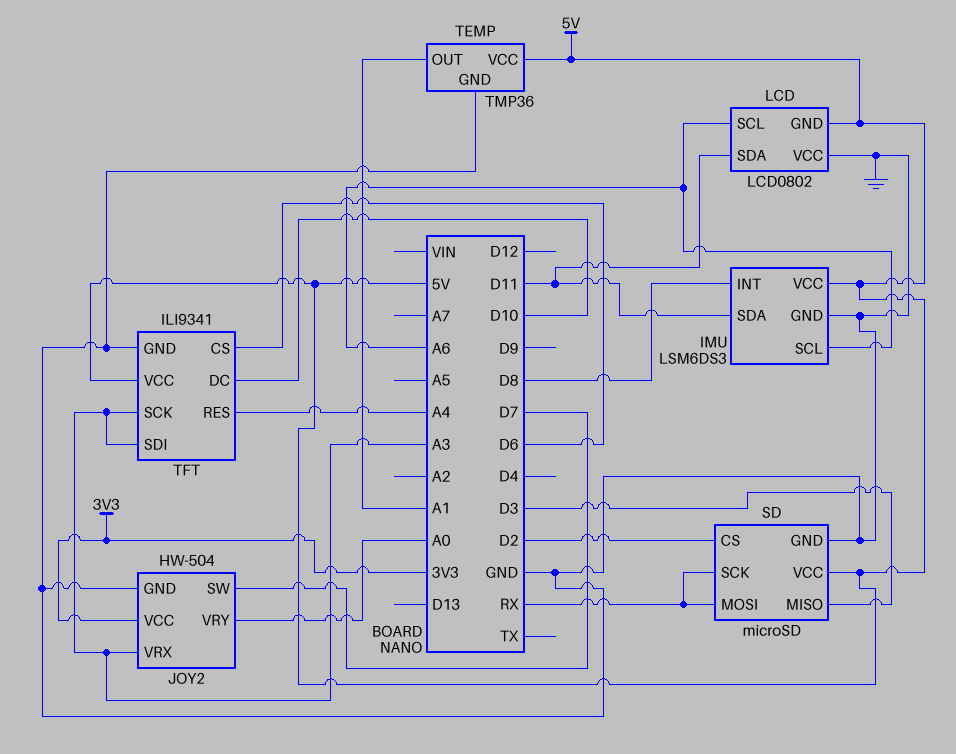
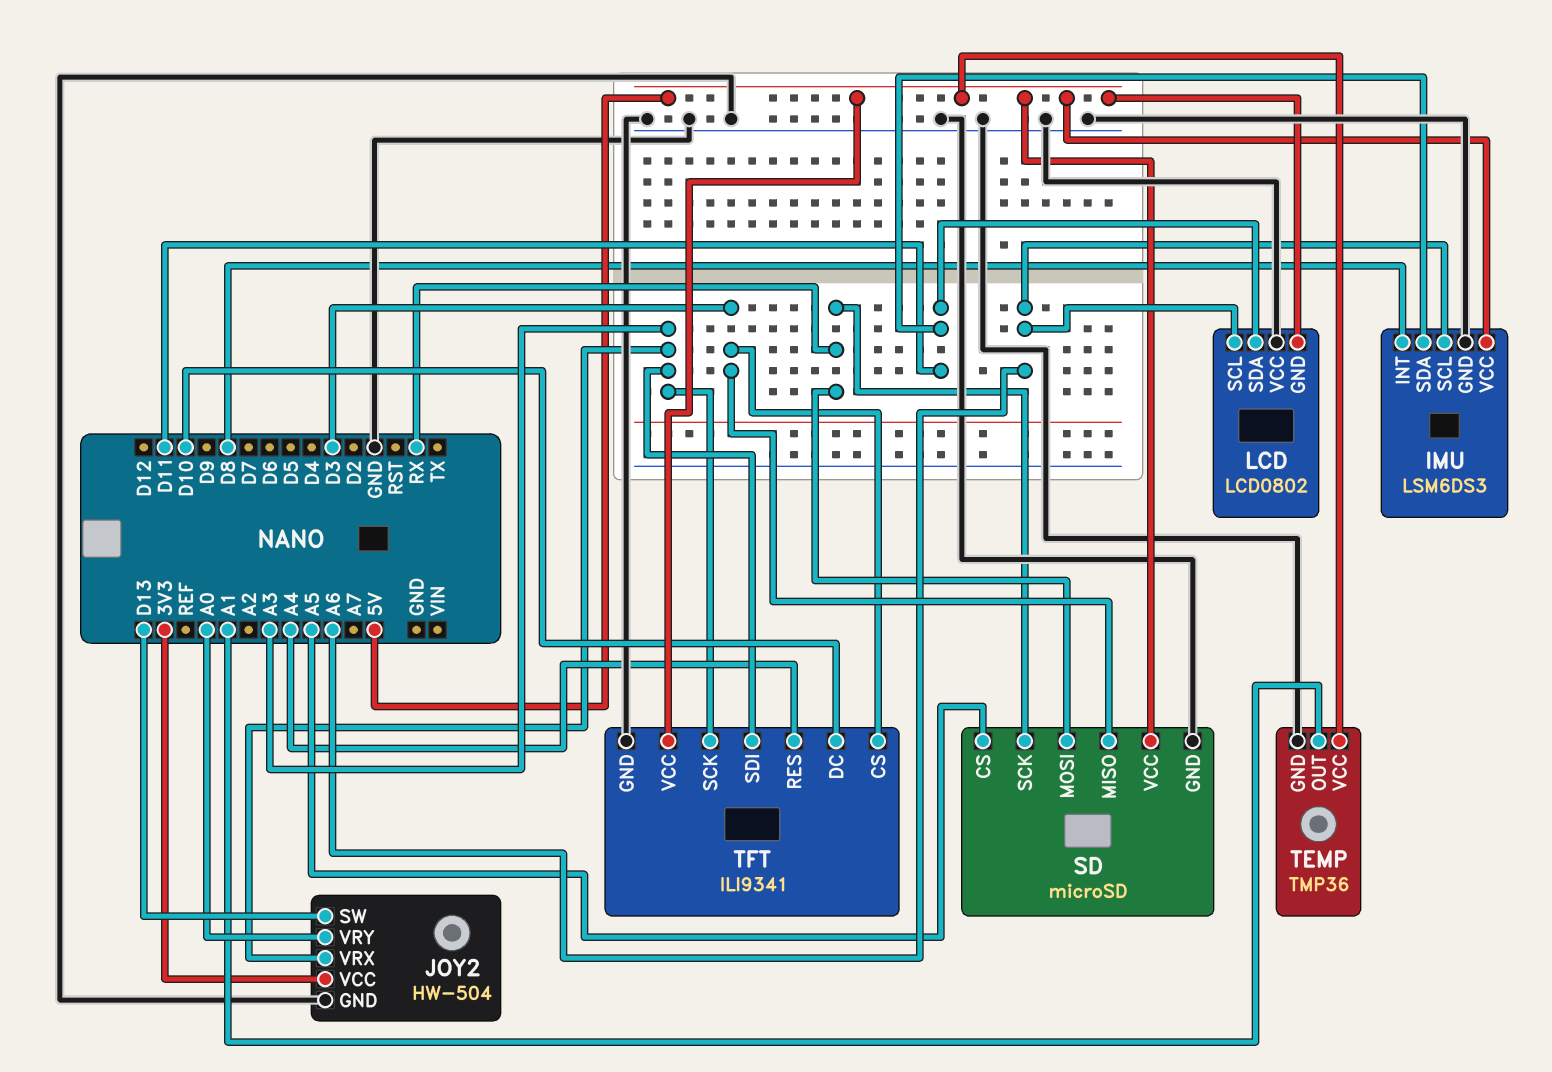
JOY2 pin SW: D7 -> D13
SD pin CS: D2 -> A5
TFT pin CS: D6 -> D3

